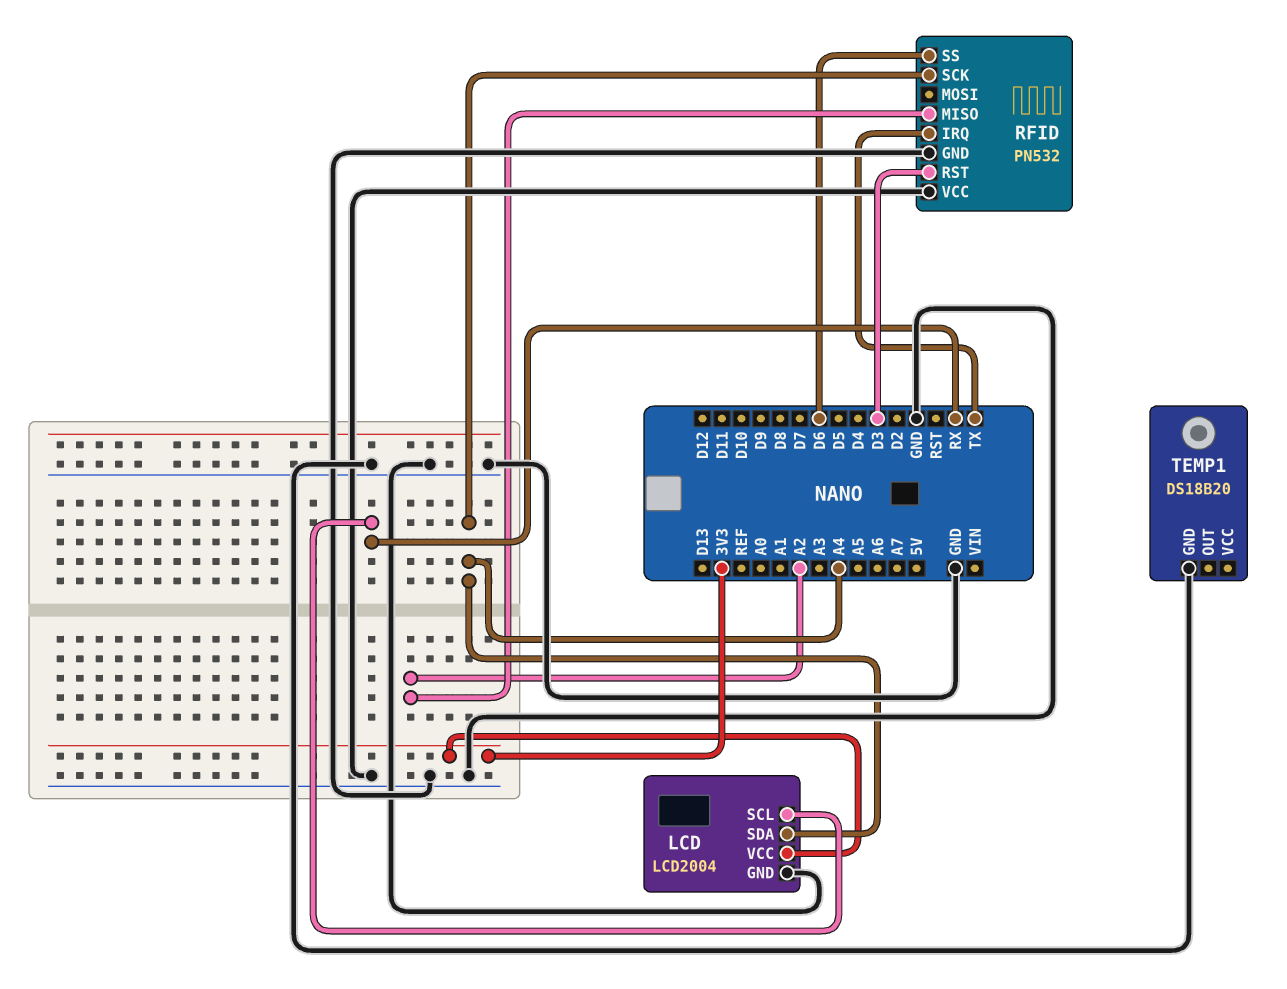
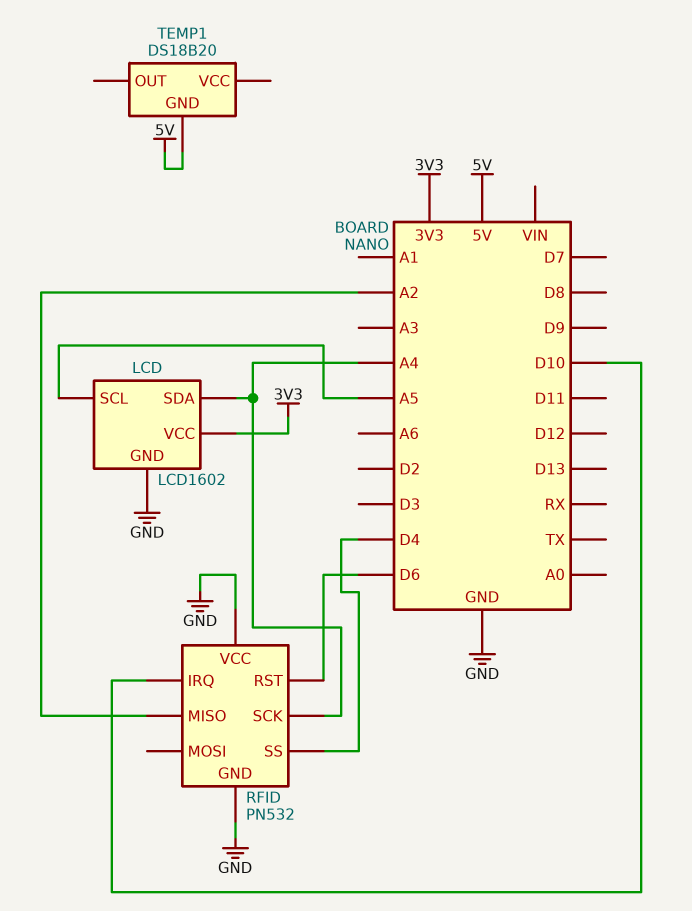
LCD: LCD2004 -> LCD1602
LCD pin SCL: RX -> A5
RFID pin IRQ: TX -> D10
RFID pin RST: D3 -> D6
RFID pin SS: D6 -> D4
TEMP1 pin GND: GND -> 5V

